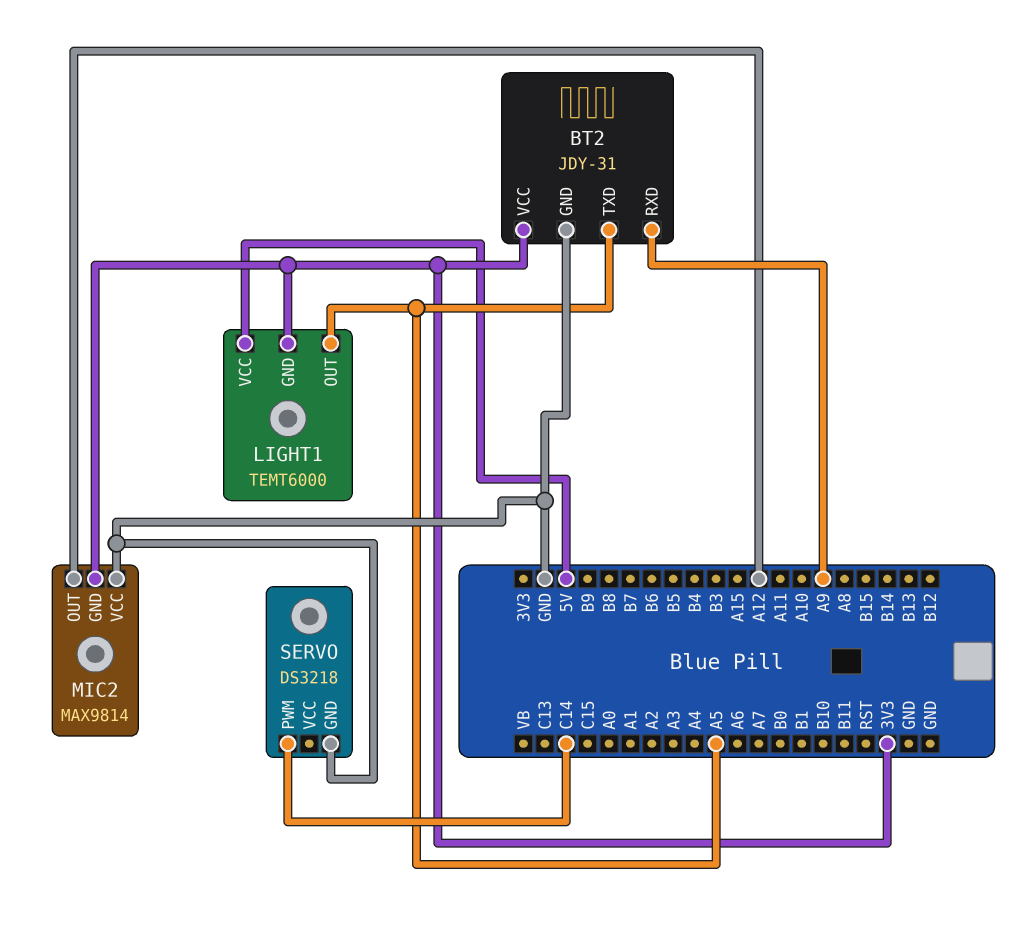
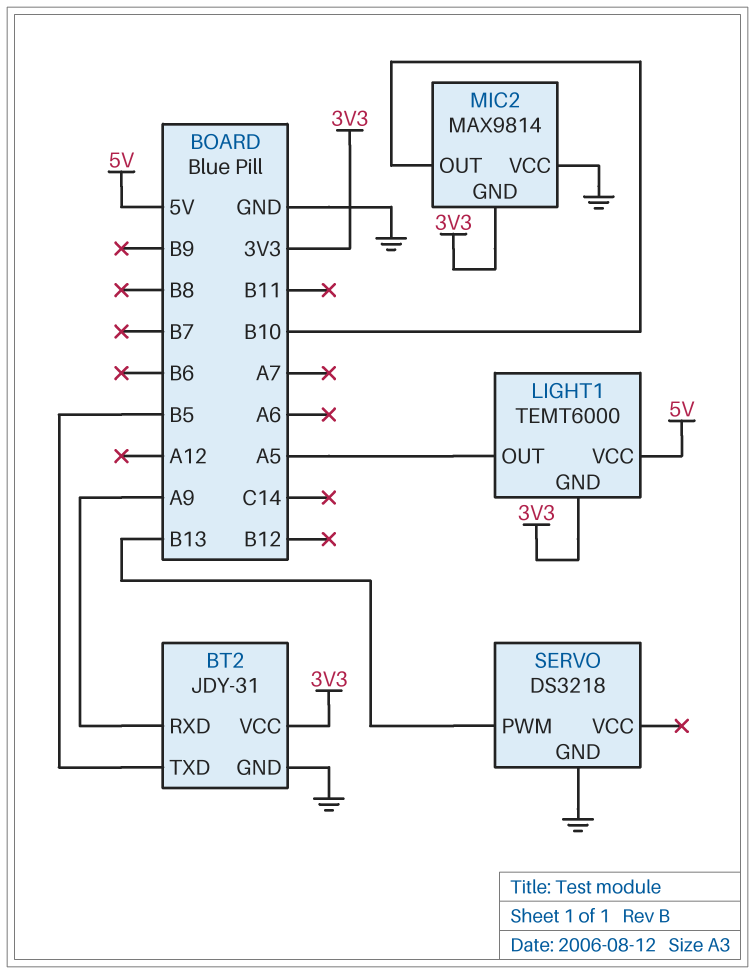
BT2 pin TXD: A5 -> B5
MIC2 pin OUT: A12 -> B10
SERVO pin PWM: C14 -> B13

